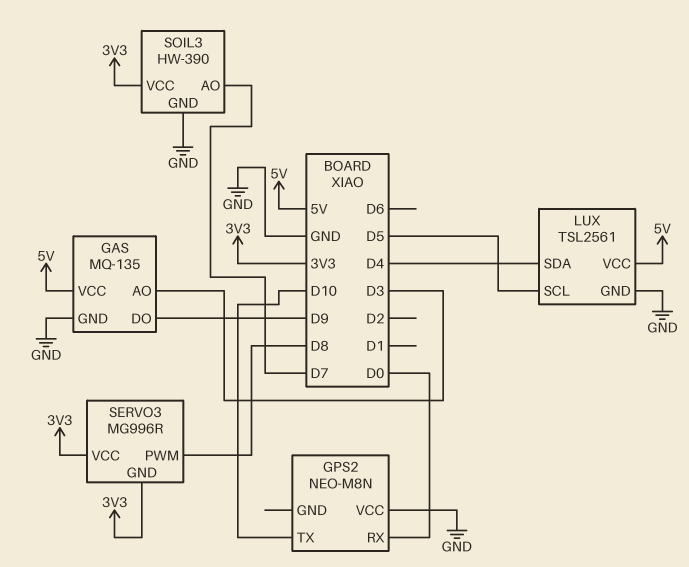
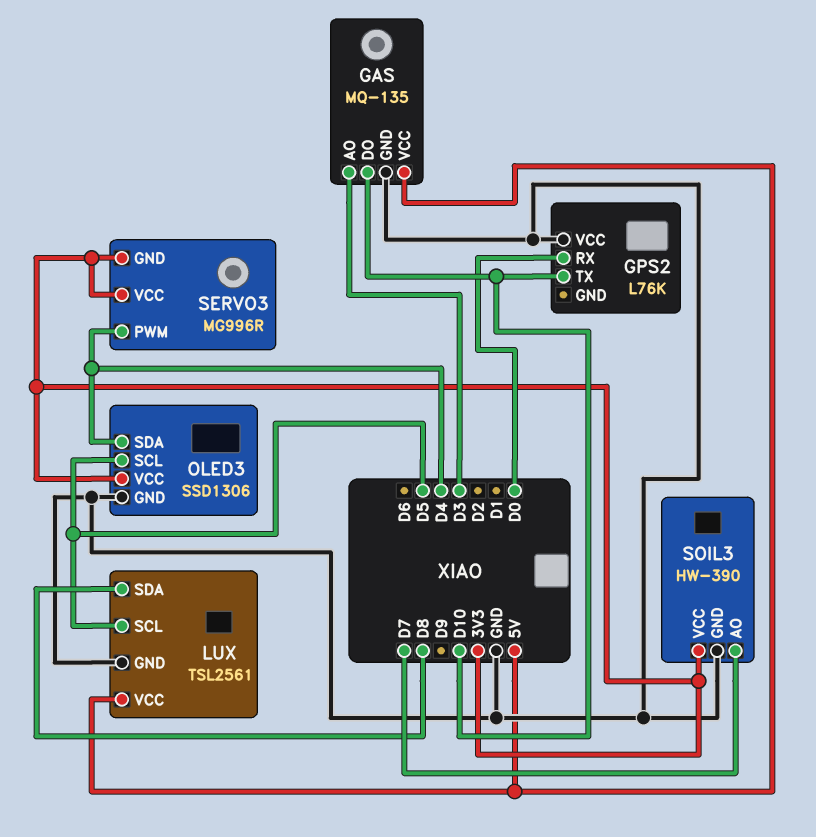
GAS pin DO: D9 -> D10
GPS2: NEO-M8N -> L76K
LUX pin SDA: D4 -> D8
OLED3: none -> SSD1306
OLED3 pin GND: none -> GND
OLED3 pin SCL: none -> D5
OLED3 pin SDA: none -> D4
OLED3 pin VCC: none -> 3V3
SERVO3 pin PWM: D8 -> D4

